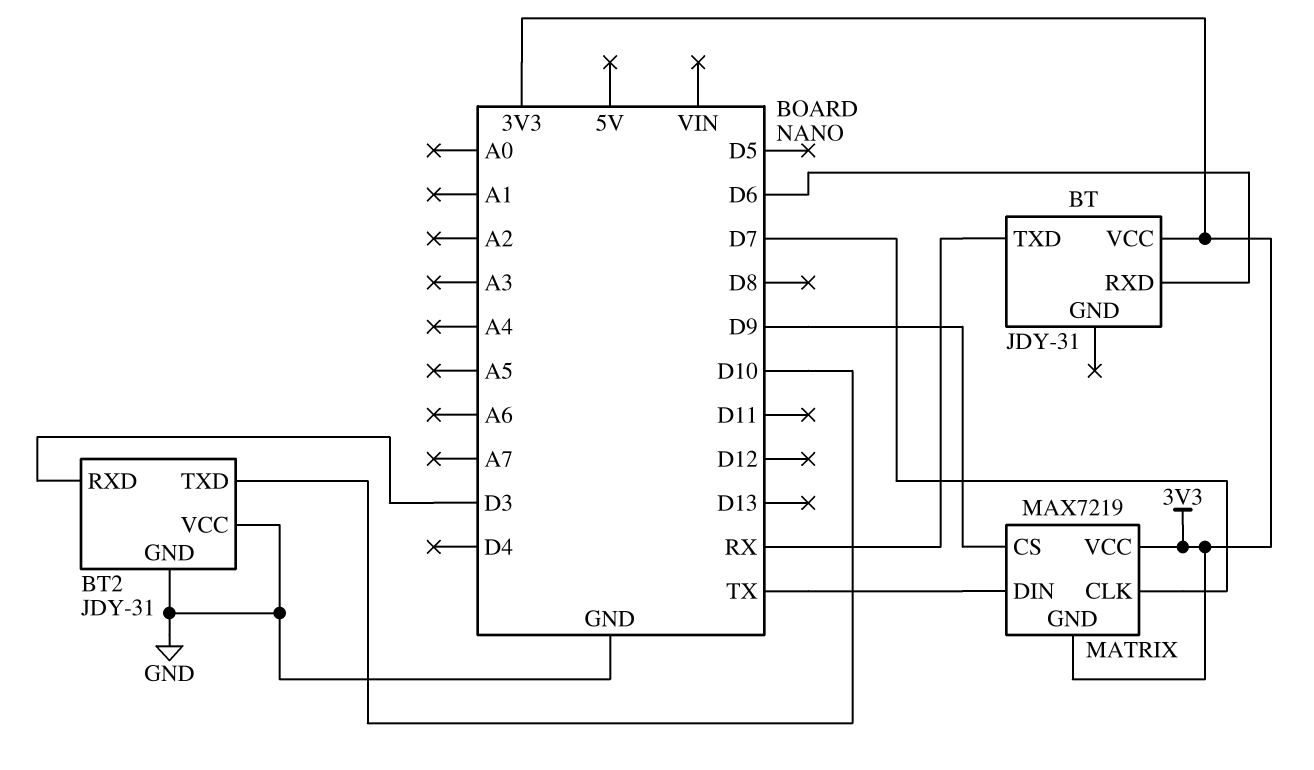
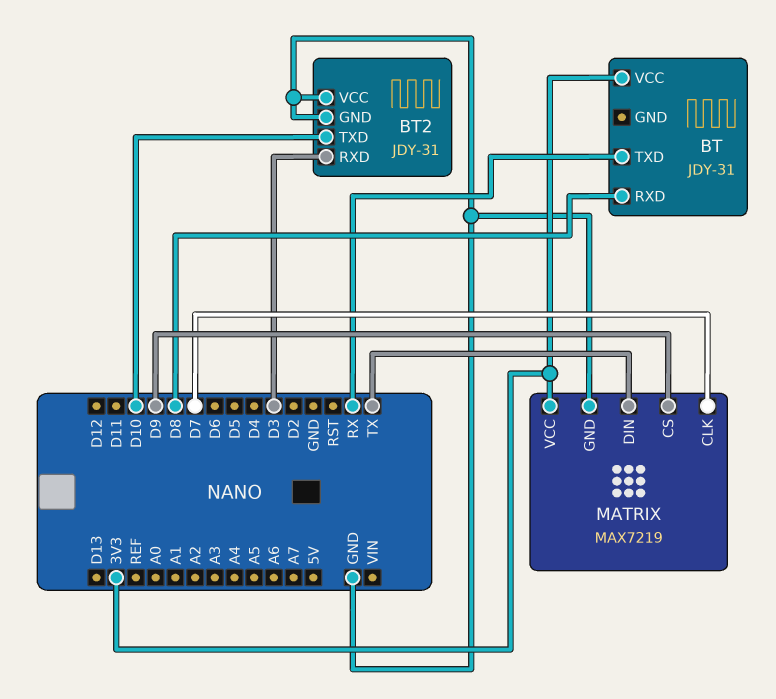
BT pin RXD: D6 -> D8
MATRIX pin GND: 3V3 -> GND

